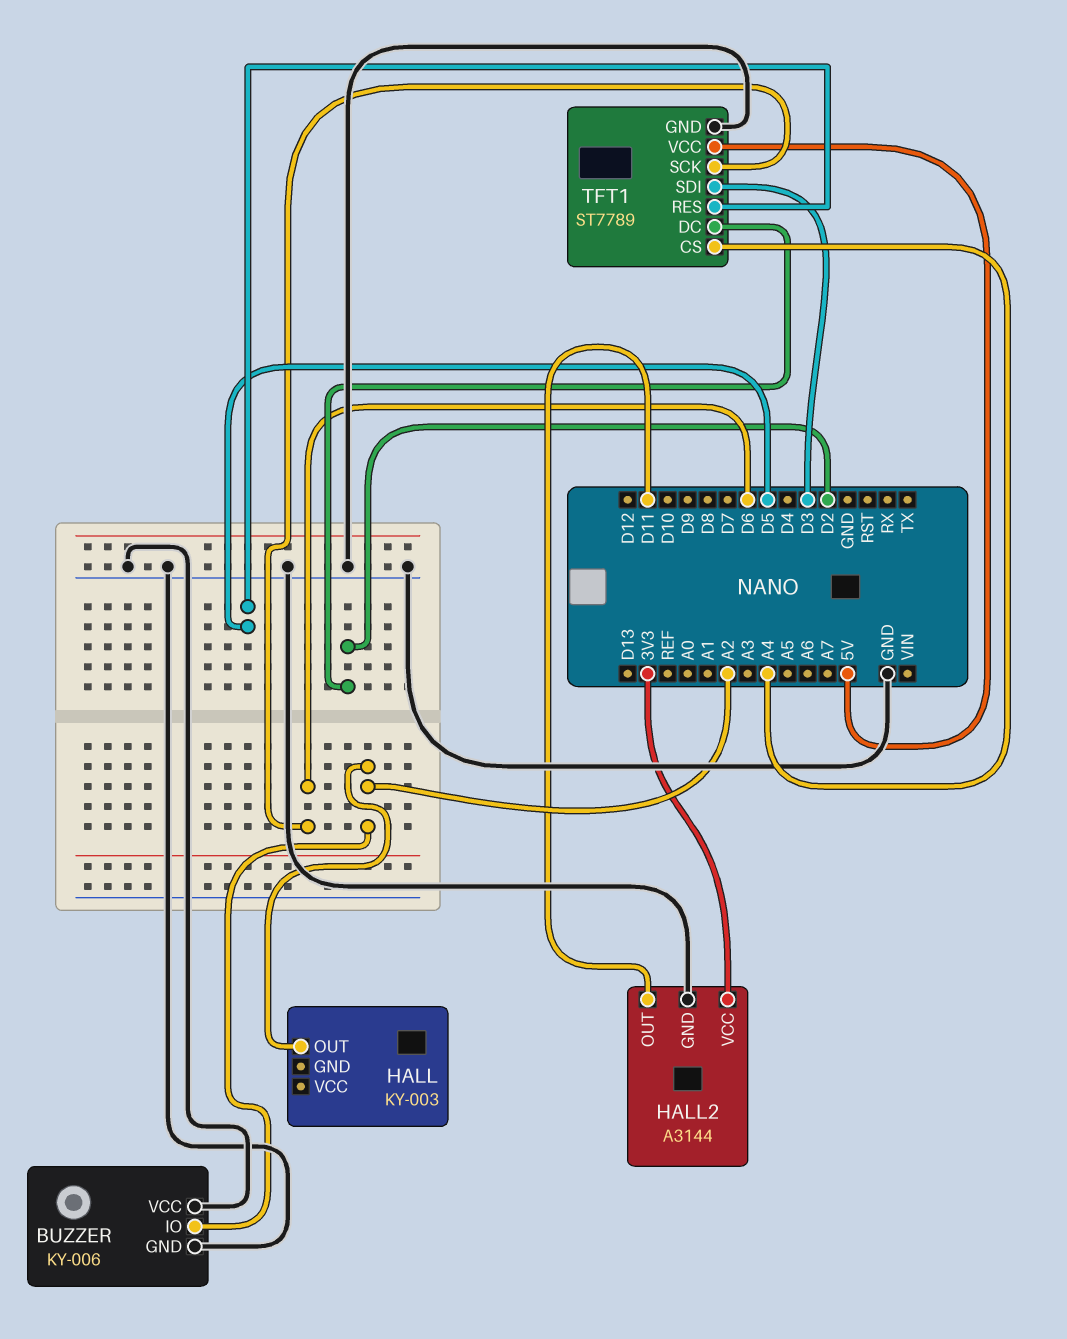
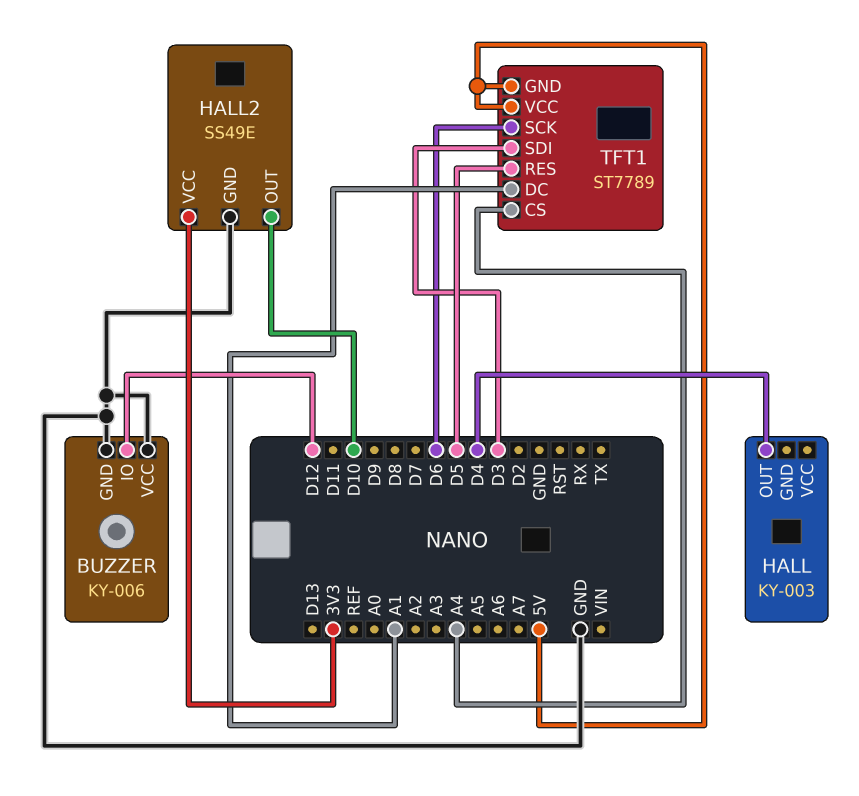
BUZZER pin IO: A2 -> D12
HALL pin OUT: A2 -> D4
HALL2: A3144 -> SS49E
HALL2 pin OUT: D11 -> D10
TFT1 pin DC: D2 -> A1
TFT1 pin GND: GND -> 5V

